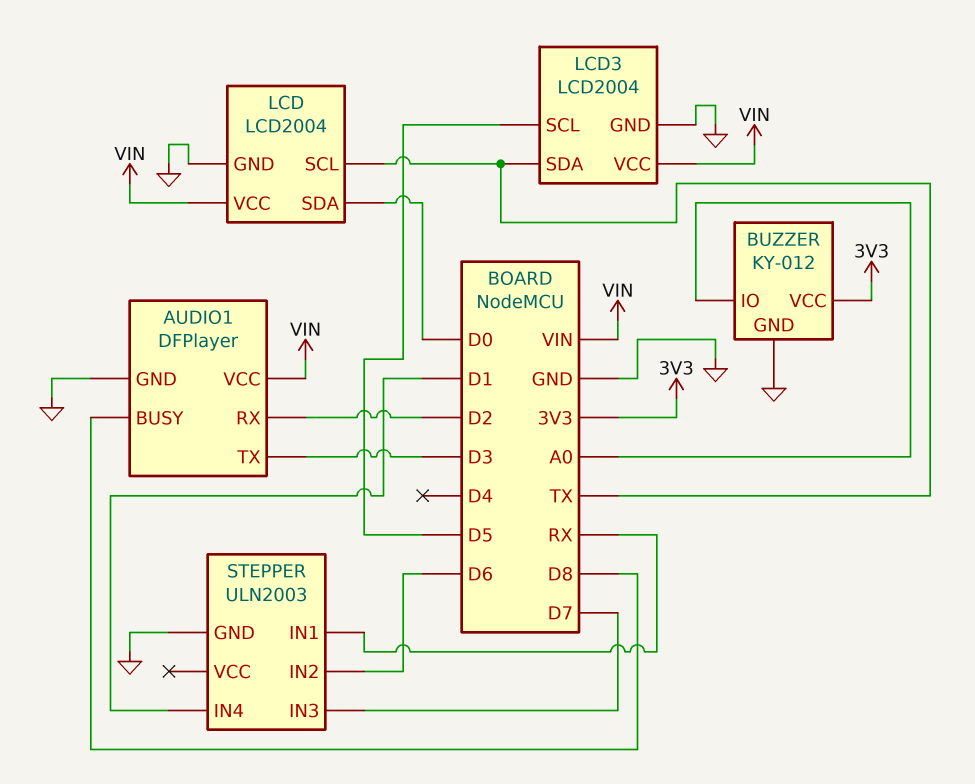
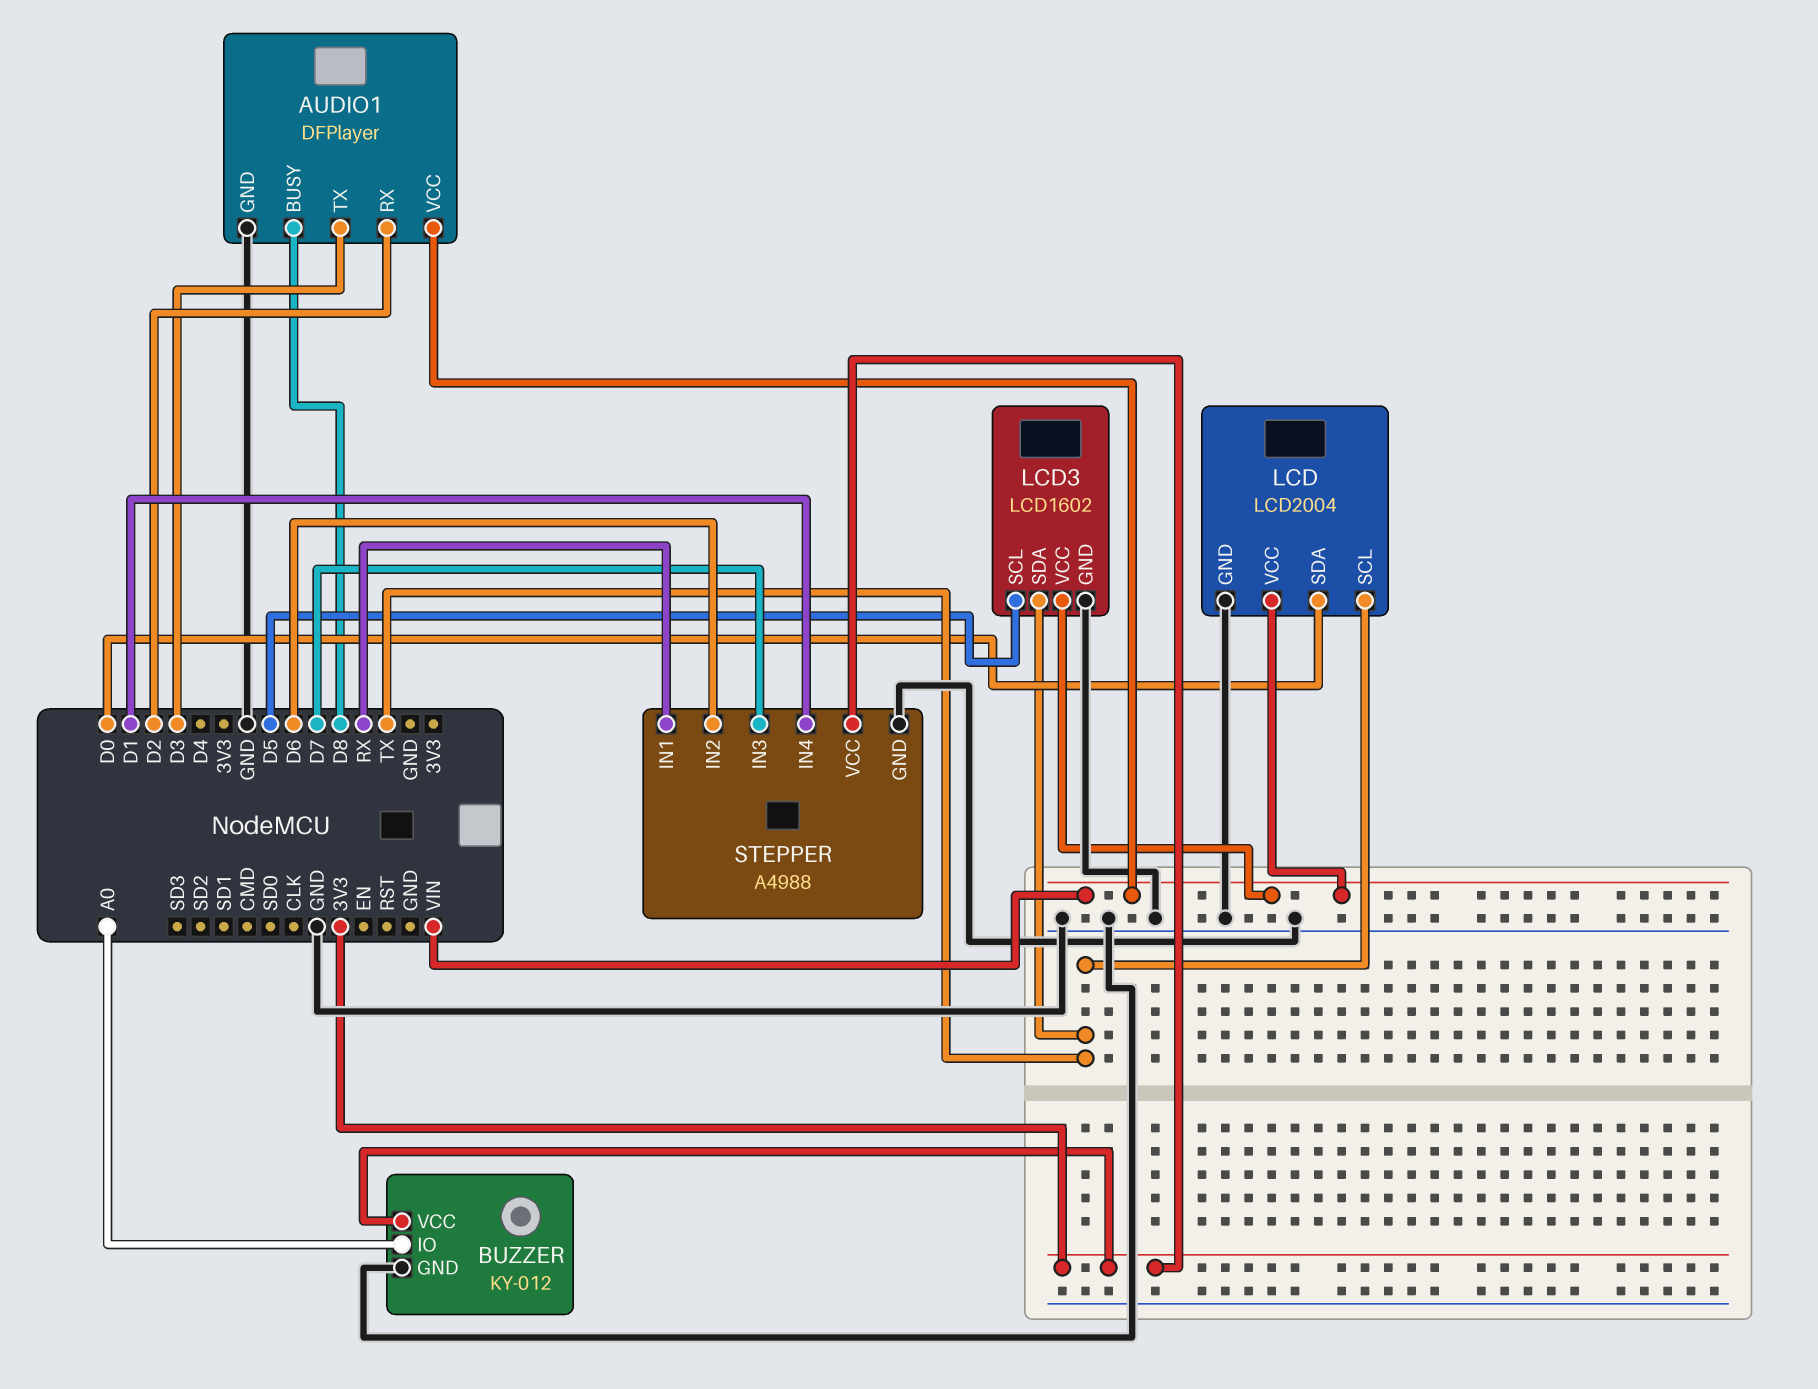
LCD3: LCD2004 -> LCD1602
STEPPER: ULN2003 -> A4988
STEPPER pin VCC: none -> 3V3

